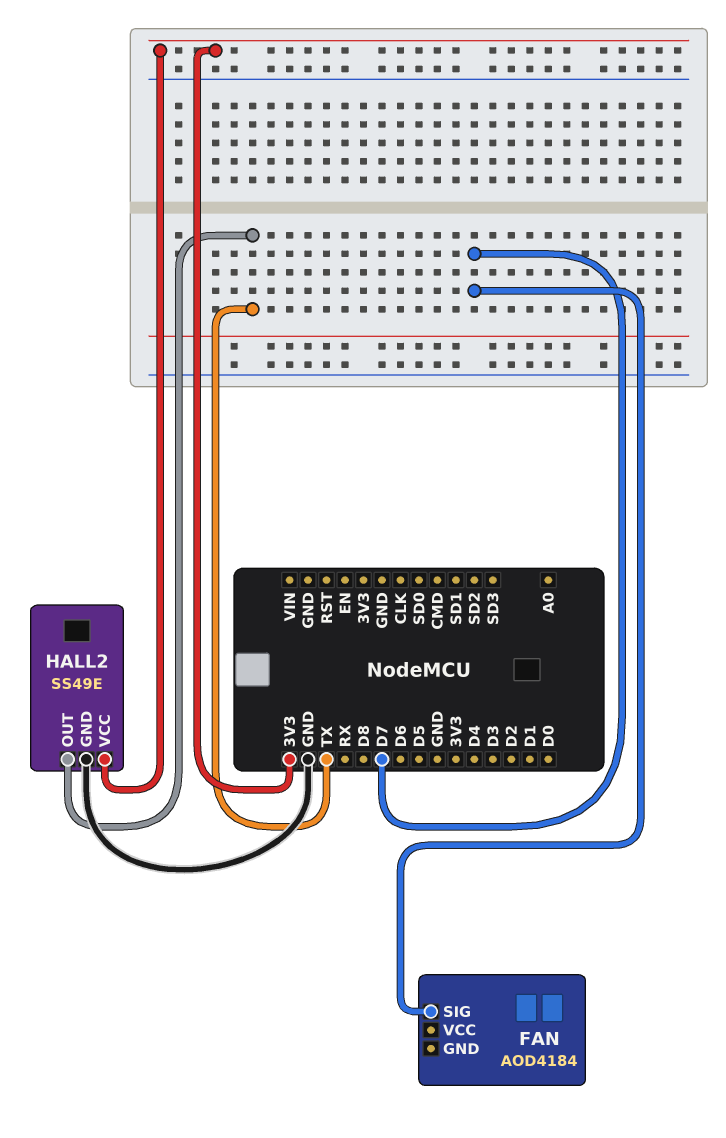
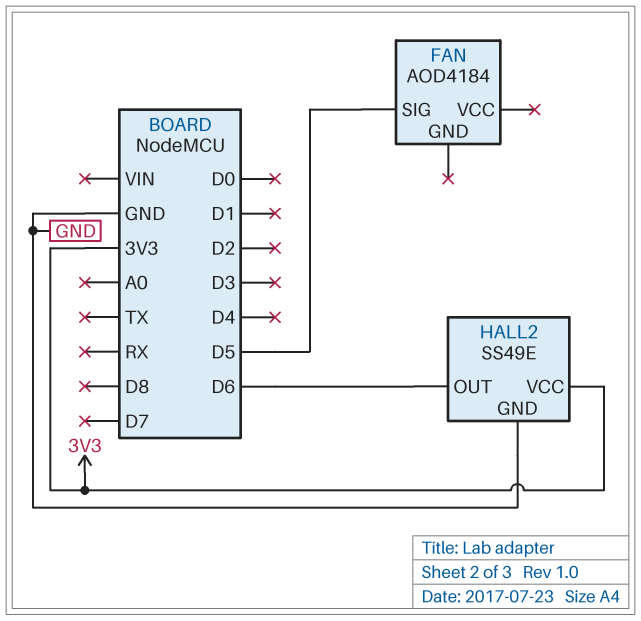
FAN pin SIG: D7 -> D5
HALL2 pin OUT: TX -> D6

